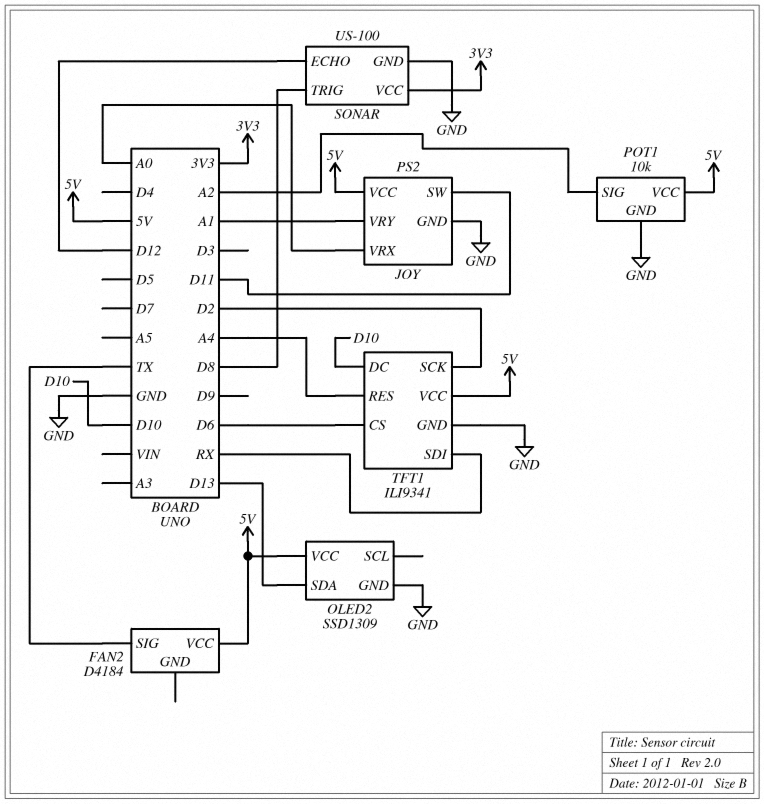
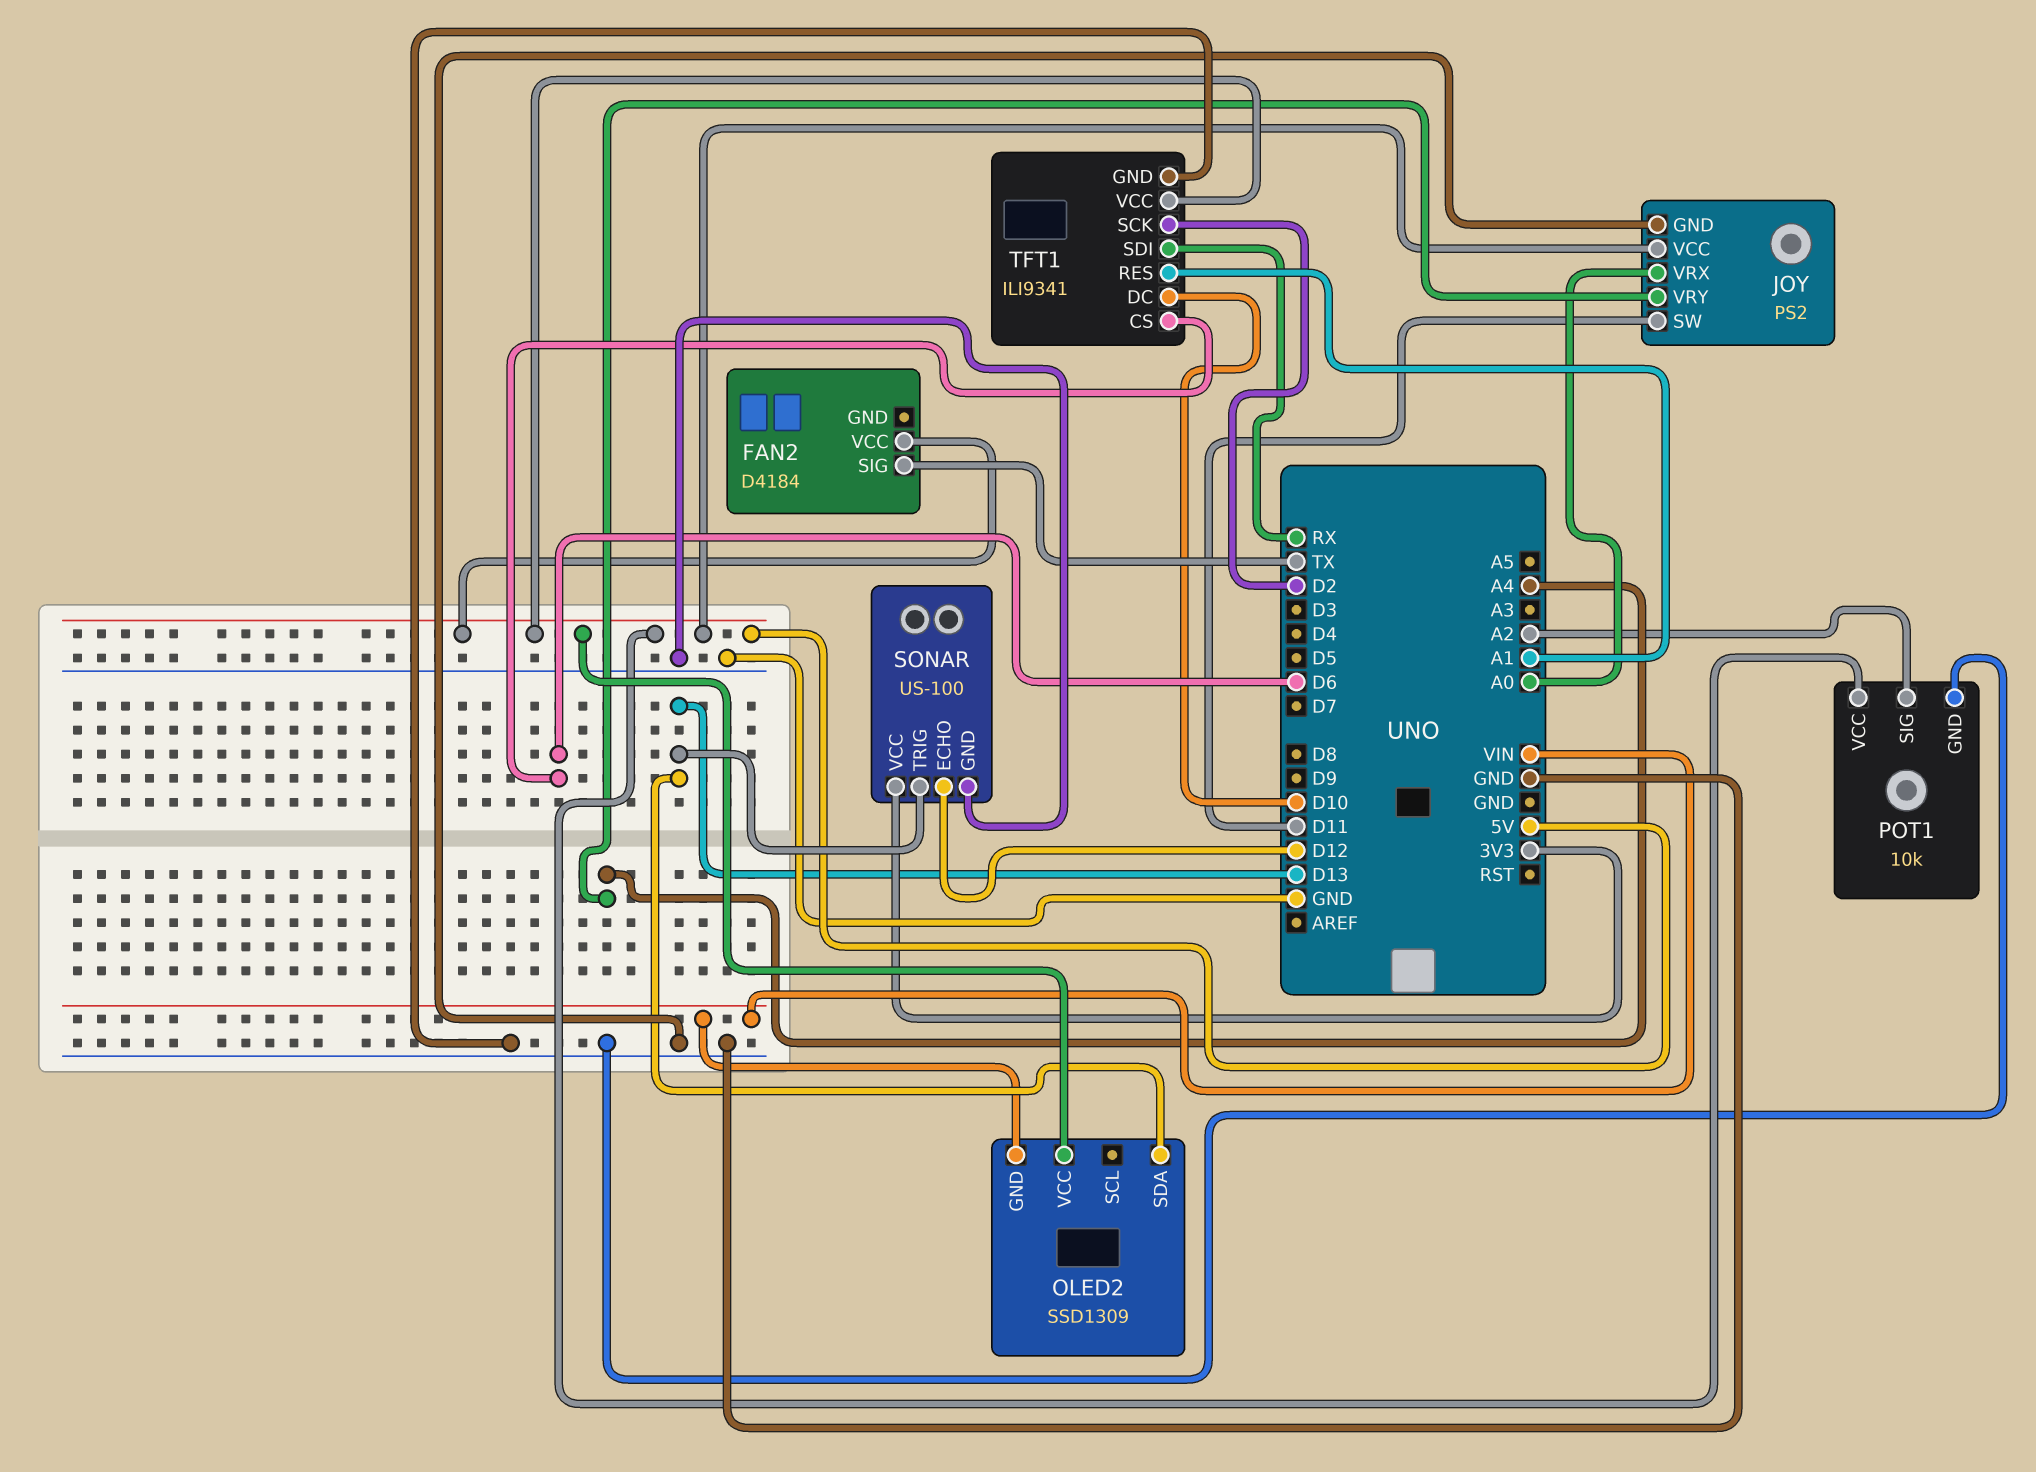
JOY pin VRY: A1 -> A4
OLED2 pin GND: GND -> VIN
SONAR pin TRIG: D8 -> D13
TFT1 pin RES: A4 -> A1

